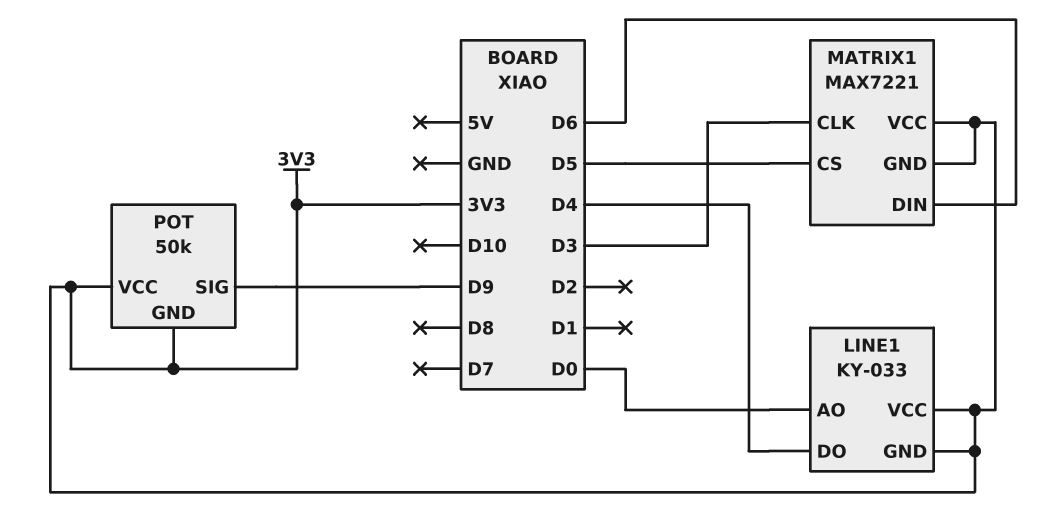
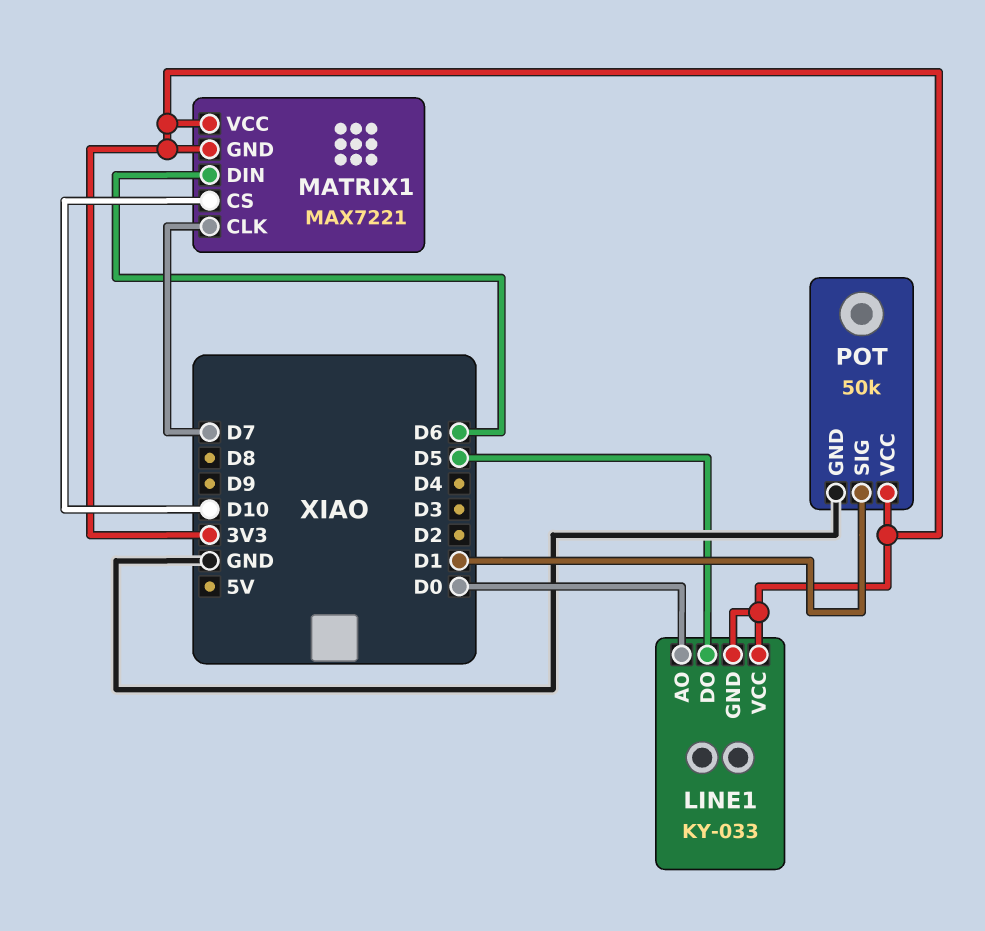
LINE1 pin DO: D4 -> D5
MATRIX1 pin CLK: D3 -> D7
MATRIX1 pin CS: D5 -> D10
POT pin GND: 3V3 -> GND
POT pin SIG: D9 -> D1

